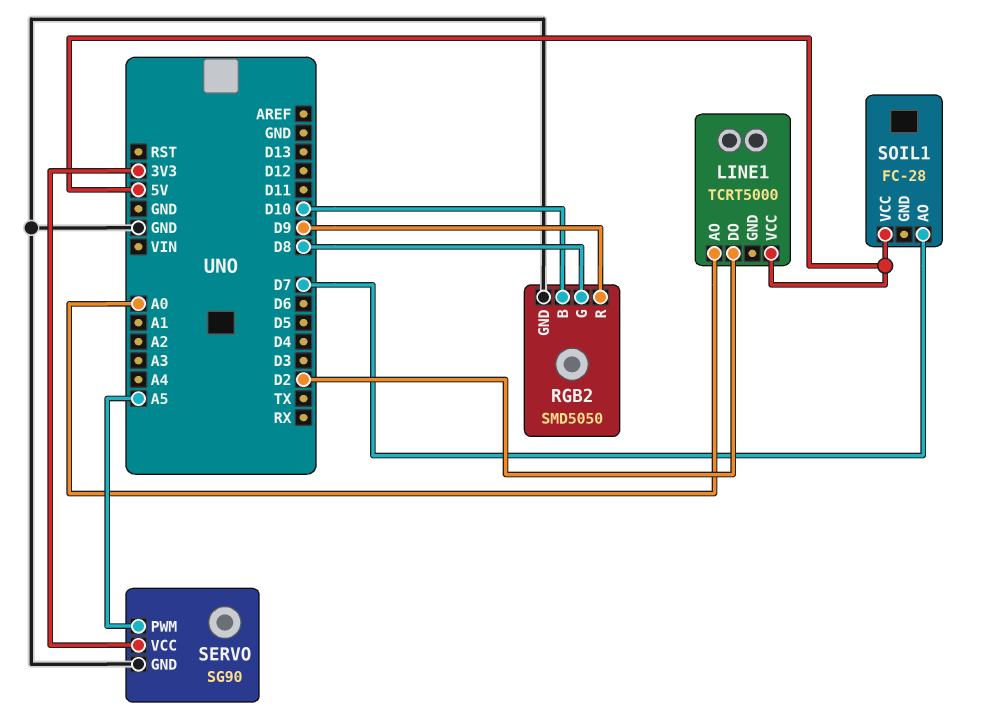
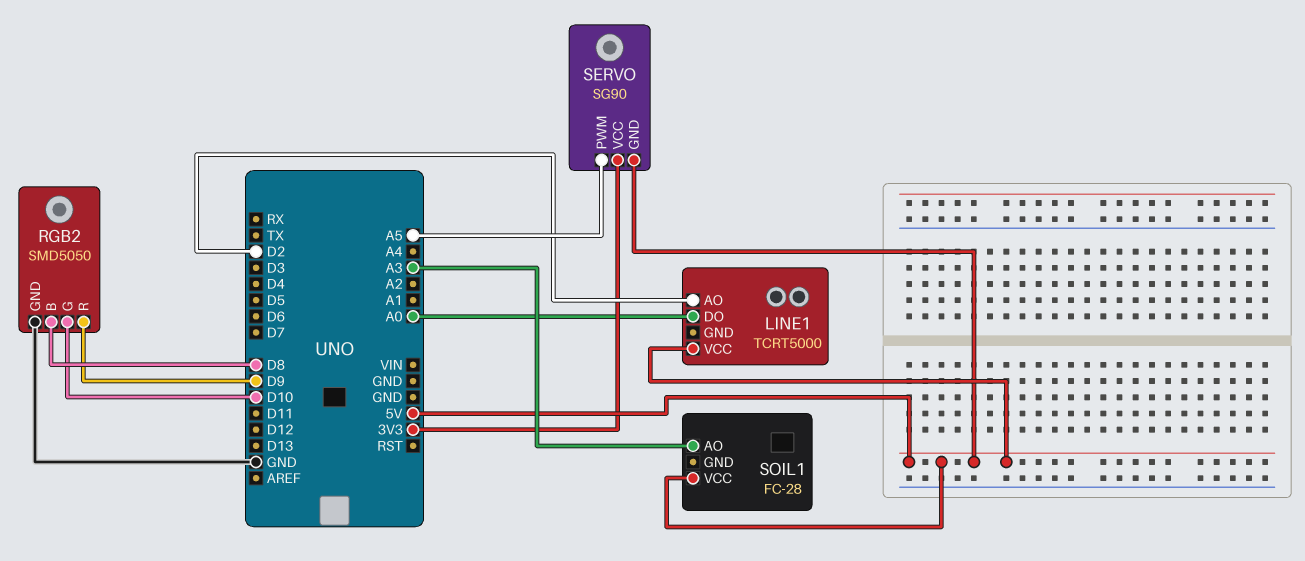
LINE1 pin AO: A0 -> D2
LINE1 pin DO: D2 -> A0
RGB2 pin B: D10 -> D8
RGB2 pin G: D8 -> D10
SERVO pin GND: GND -> 5V
SOIL1 pin AO: D7 -> A3

